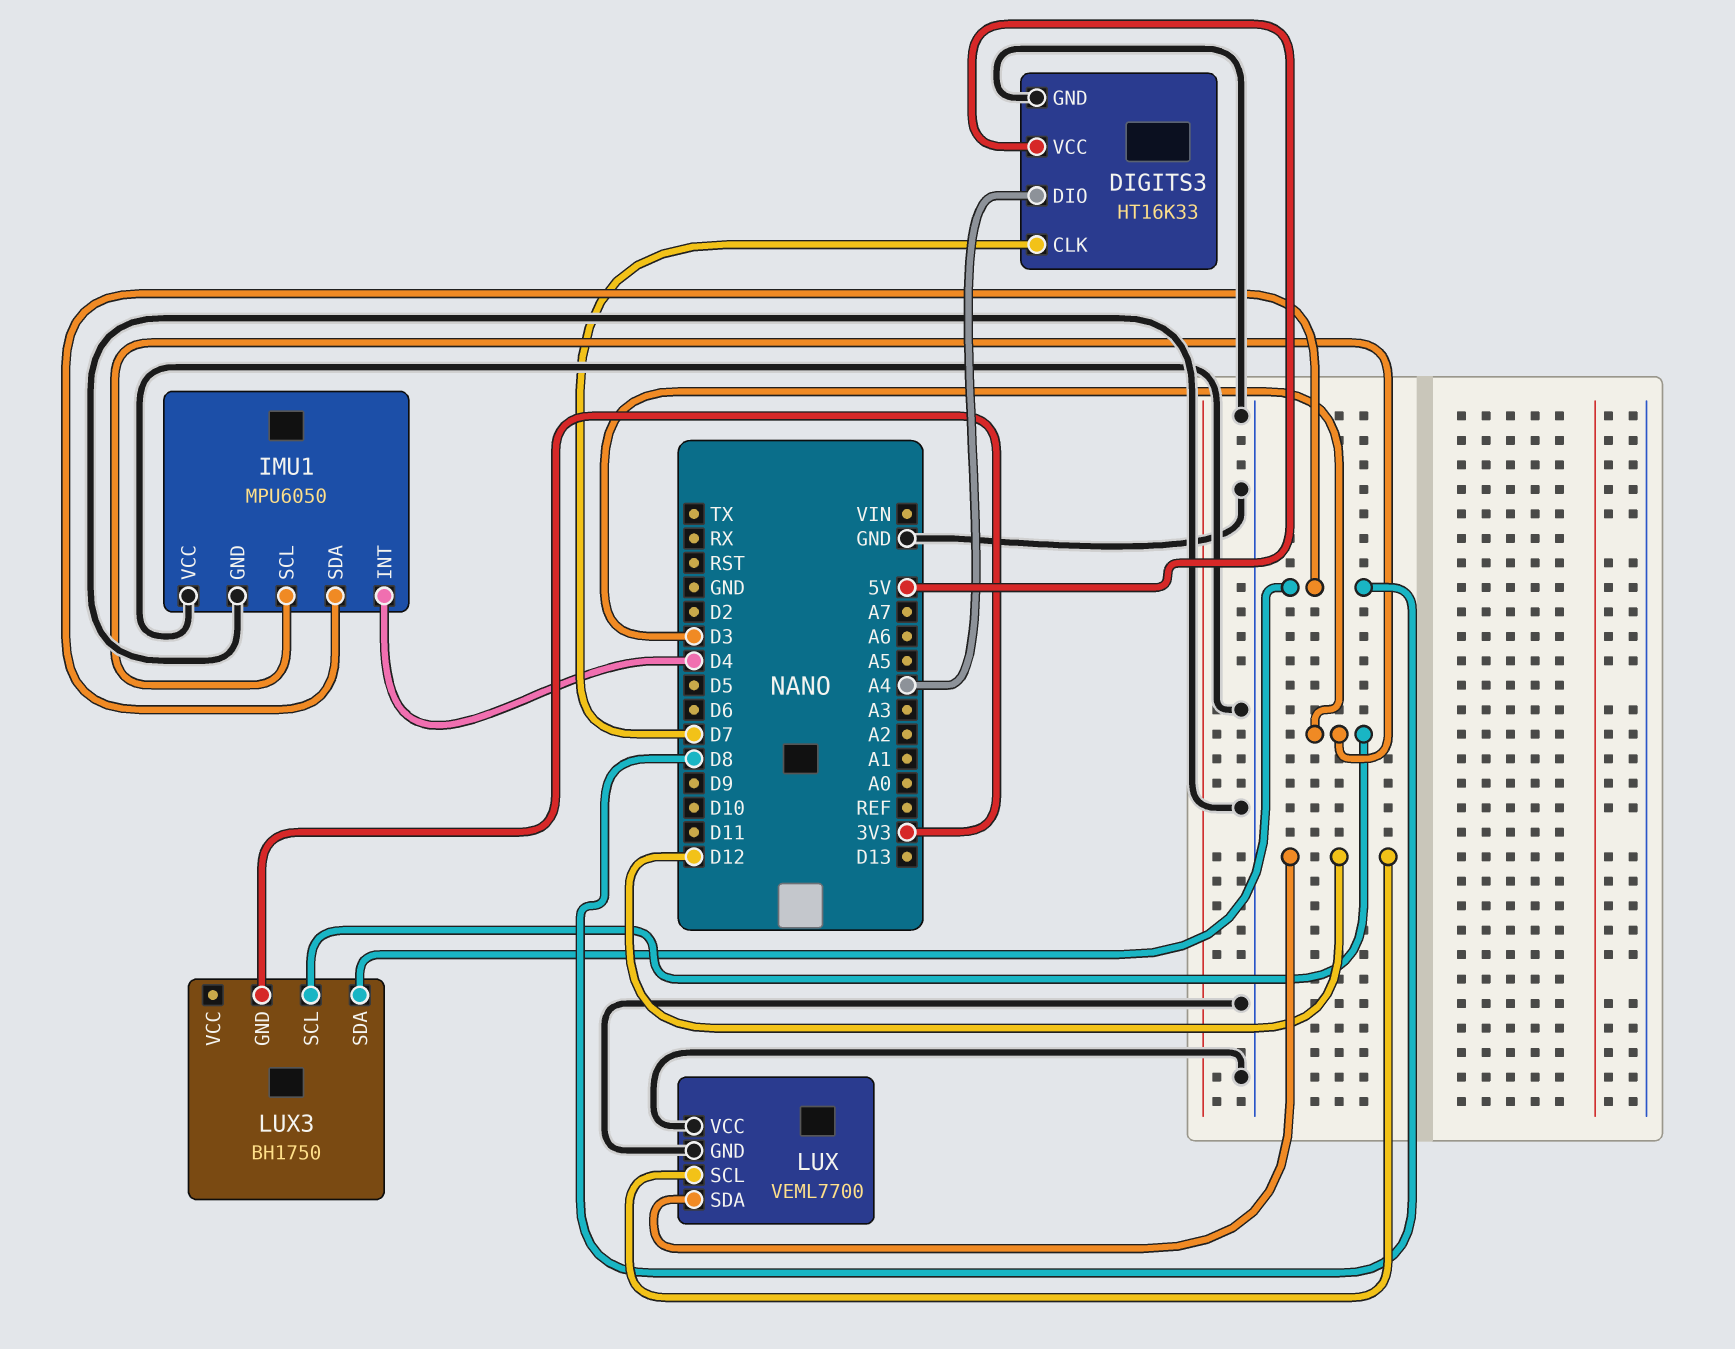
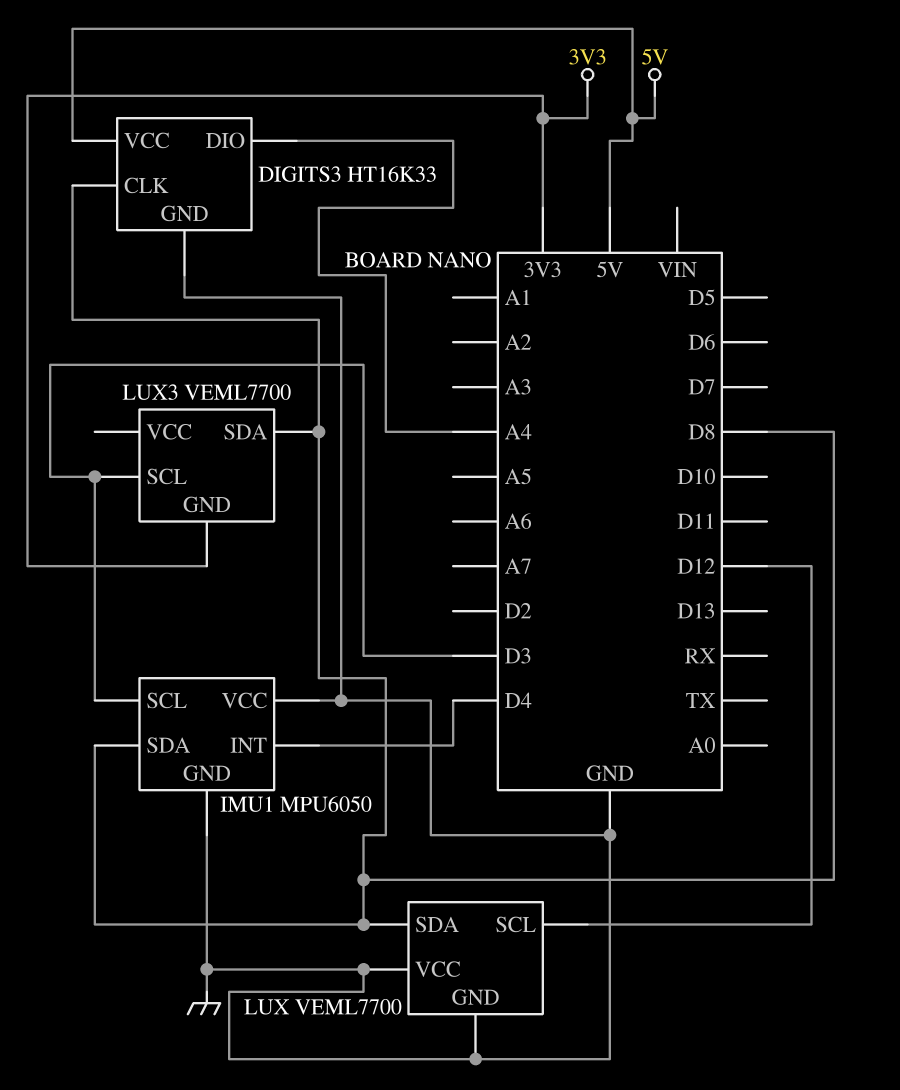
DIGITS3 pin CLK: D7 -> D8
LUX pin SDA: D12 -> D8
LUX3: BH1750 -> VEML7700

